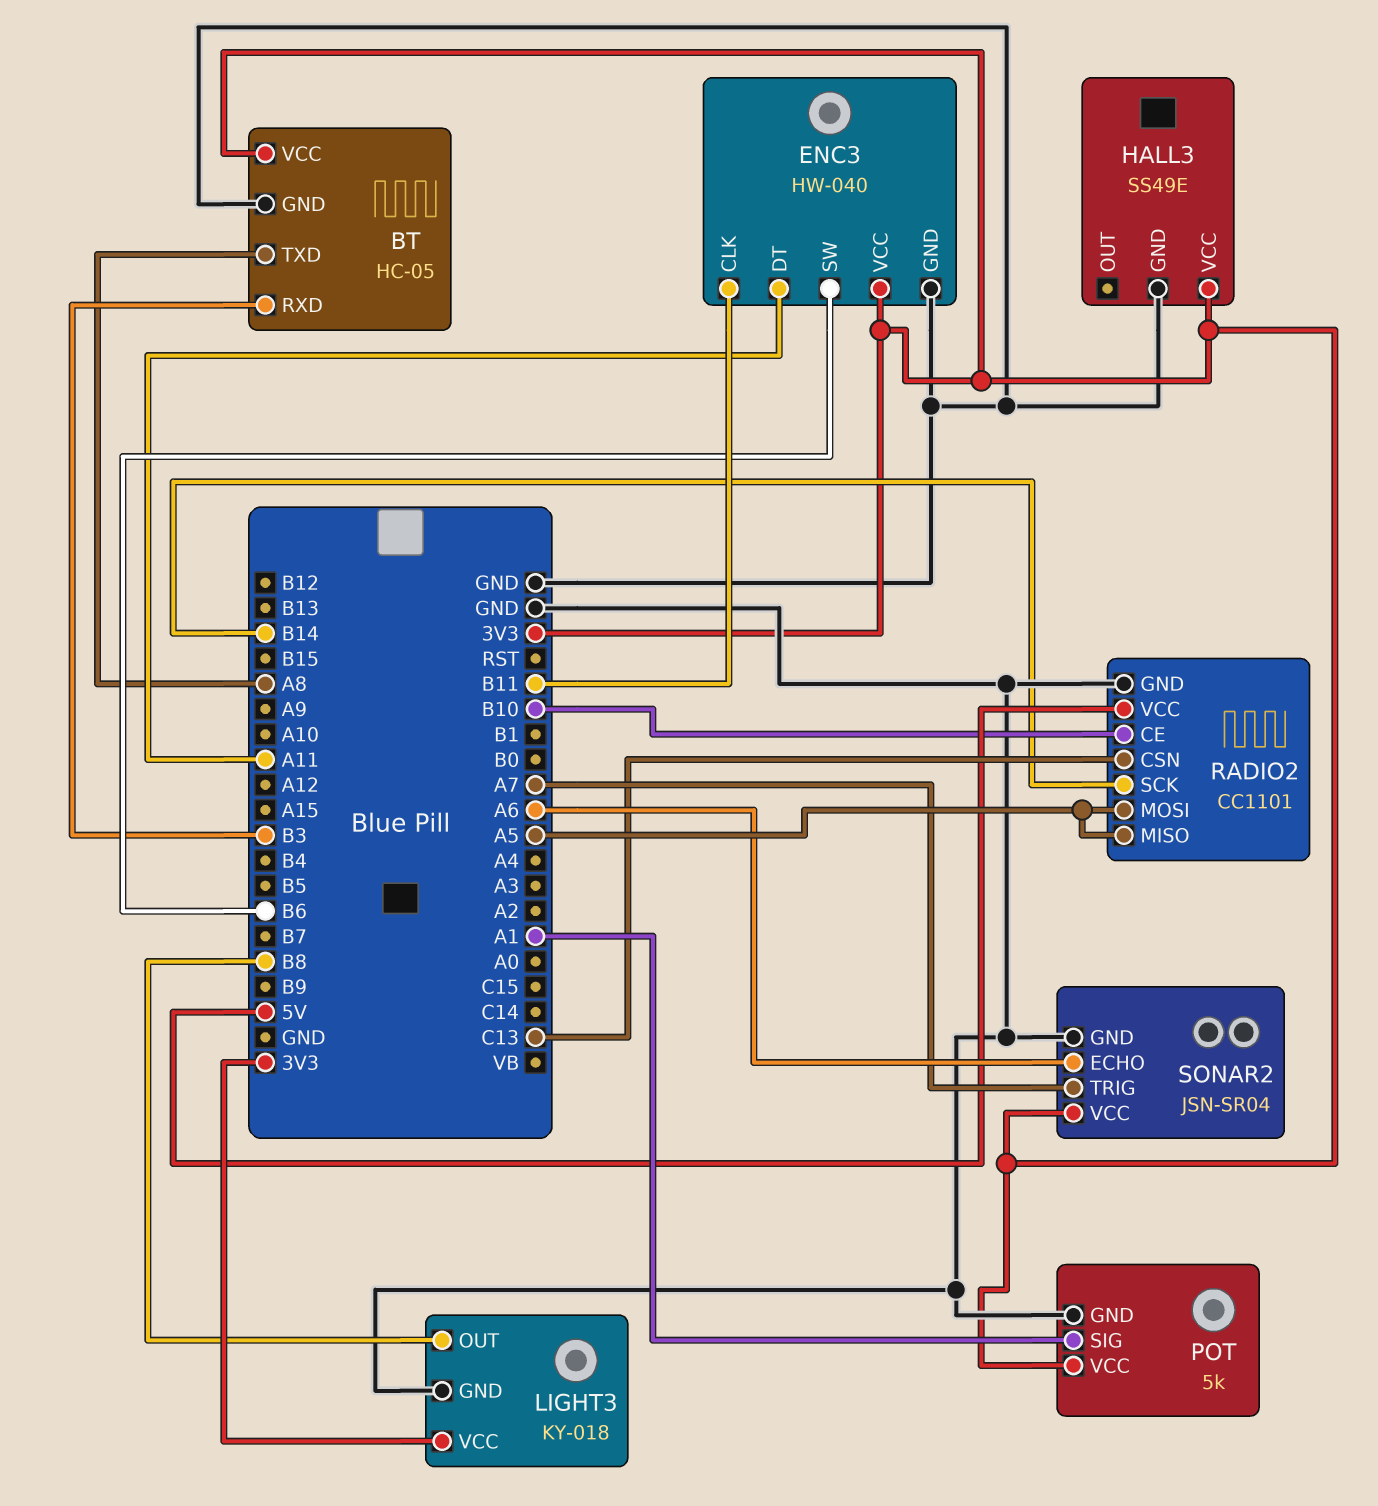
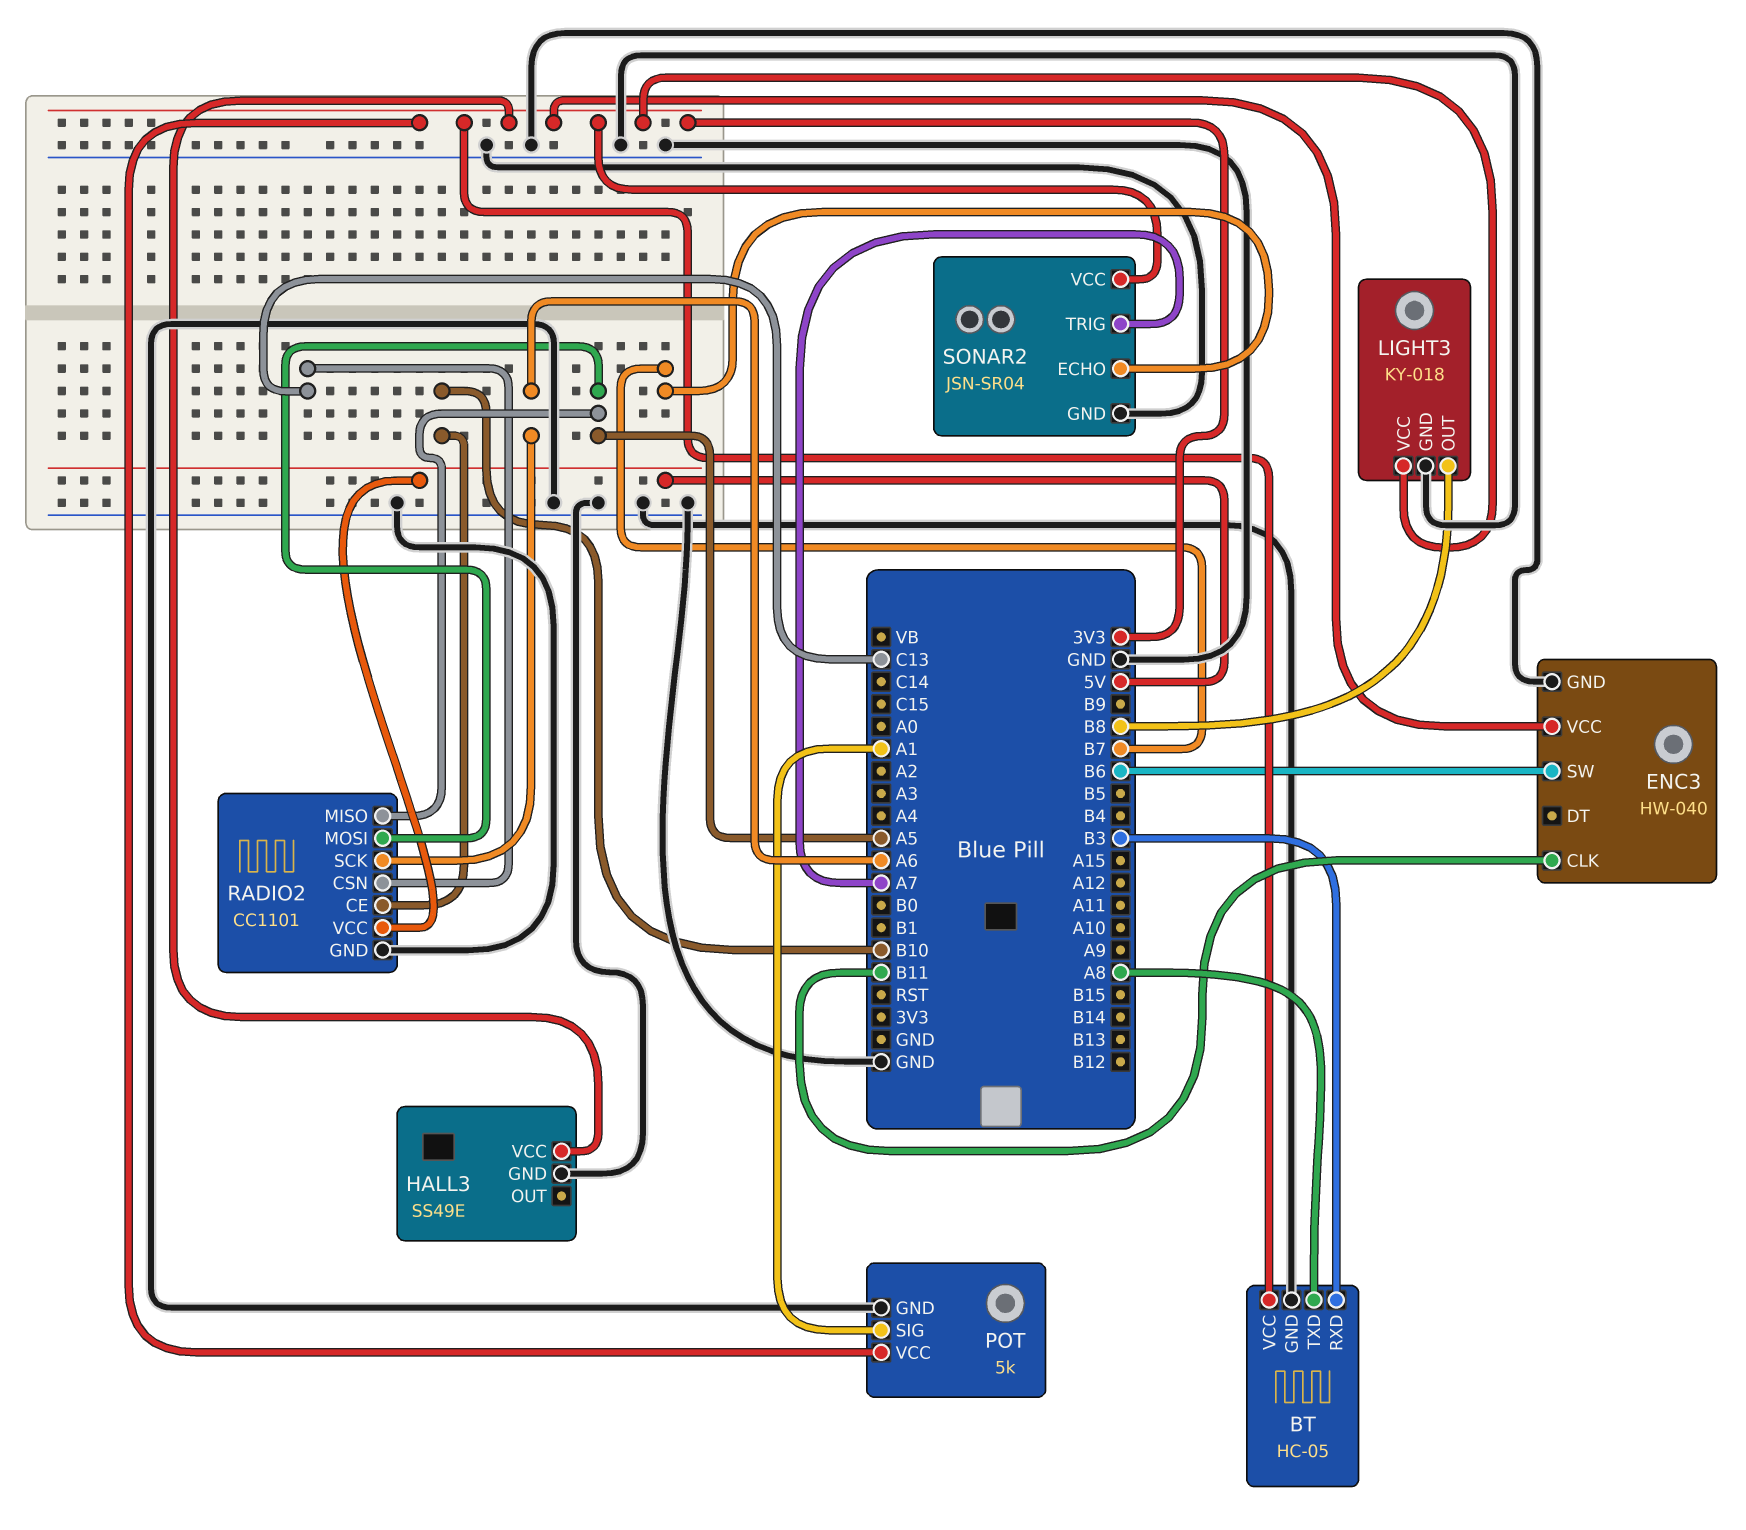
ENC3 pin DT: A11 -> none
RADIO2 pin SCK: B14 -> A6
SONAR2 pin ECHO: A6 -> B7

